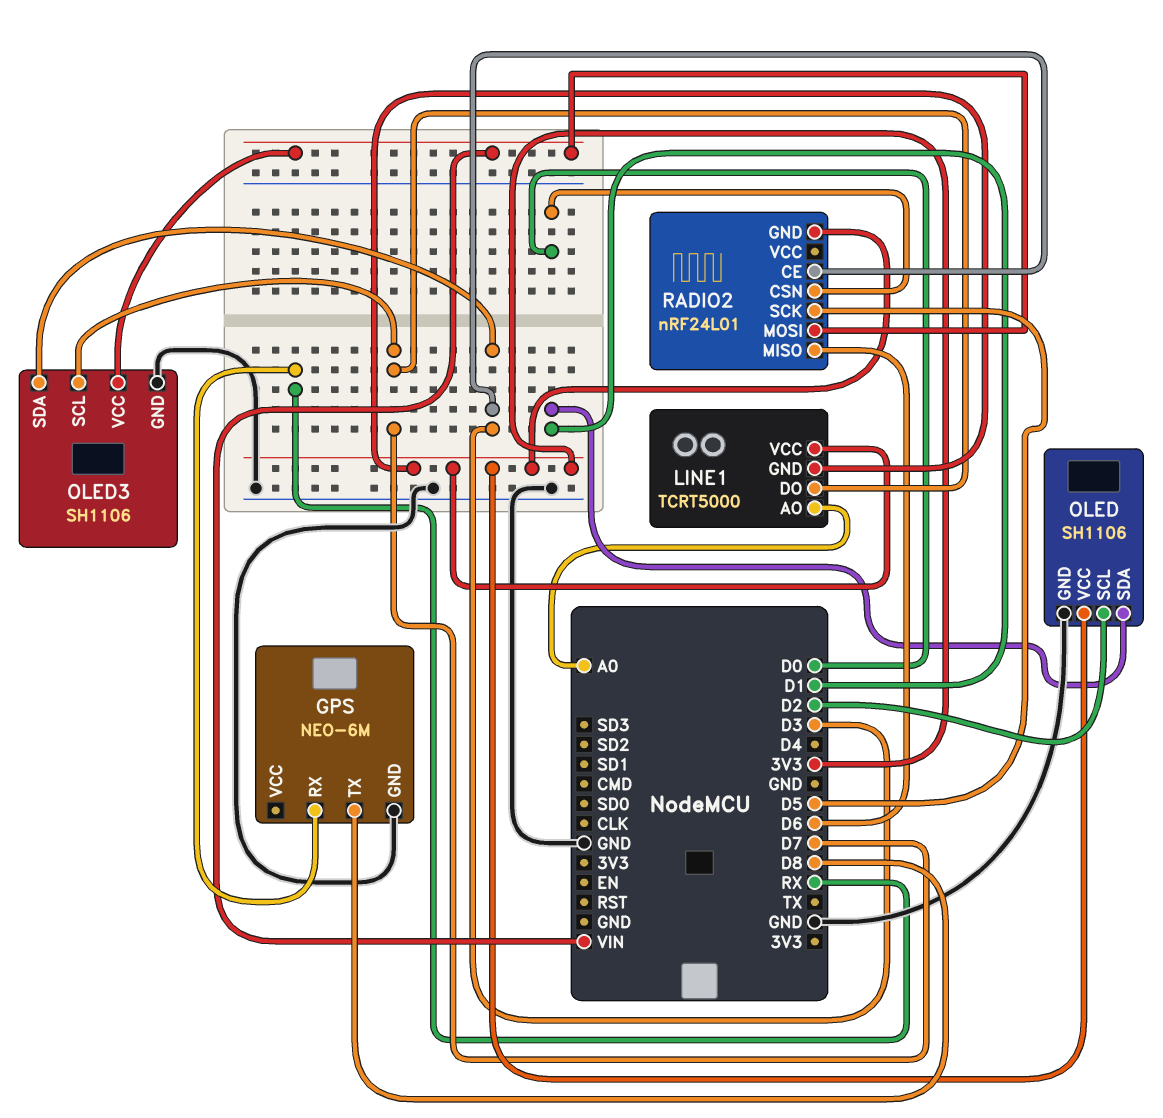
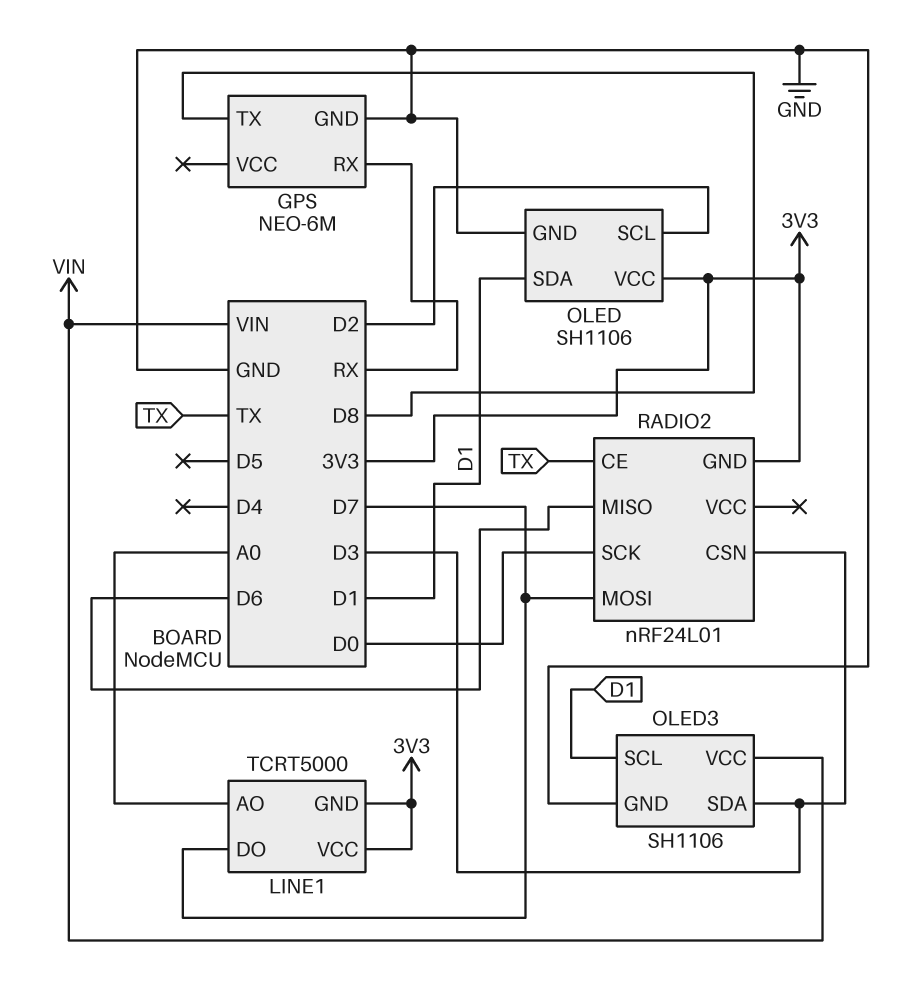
OLED3 pin SCL: D7 -> D1
RADIO2 pin CE: D3 -> TX
RADIO2 pin CSN: D0 -> D3
RADIO2 pin MOSI: VIN -> D7
RADIO2 pin SCK: D5 -> D0

